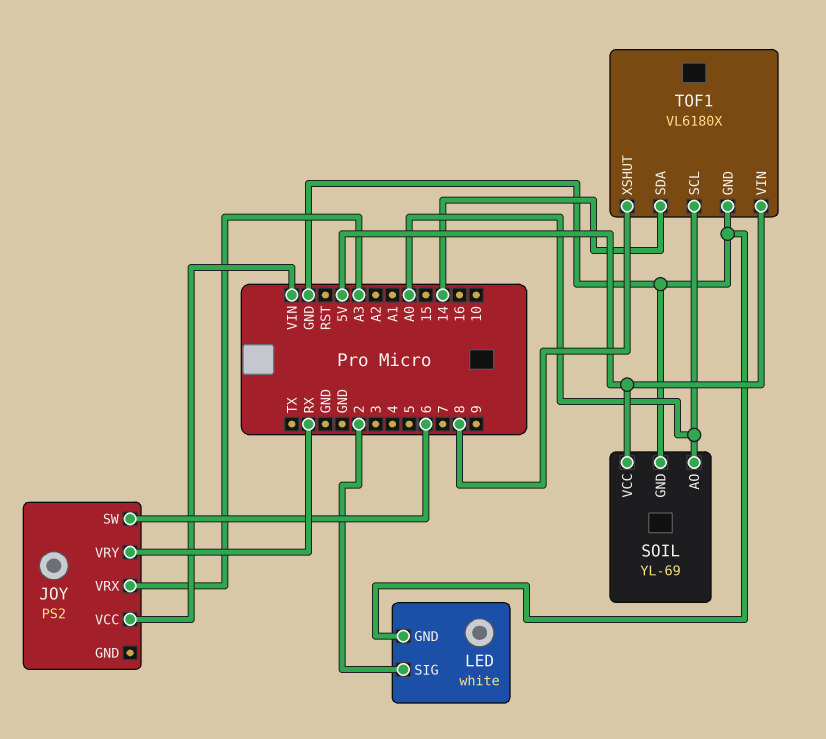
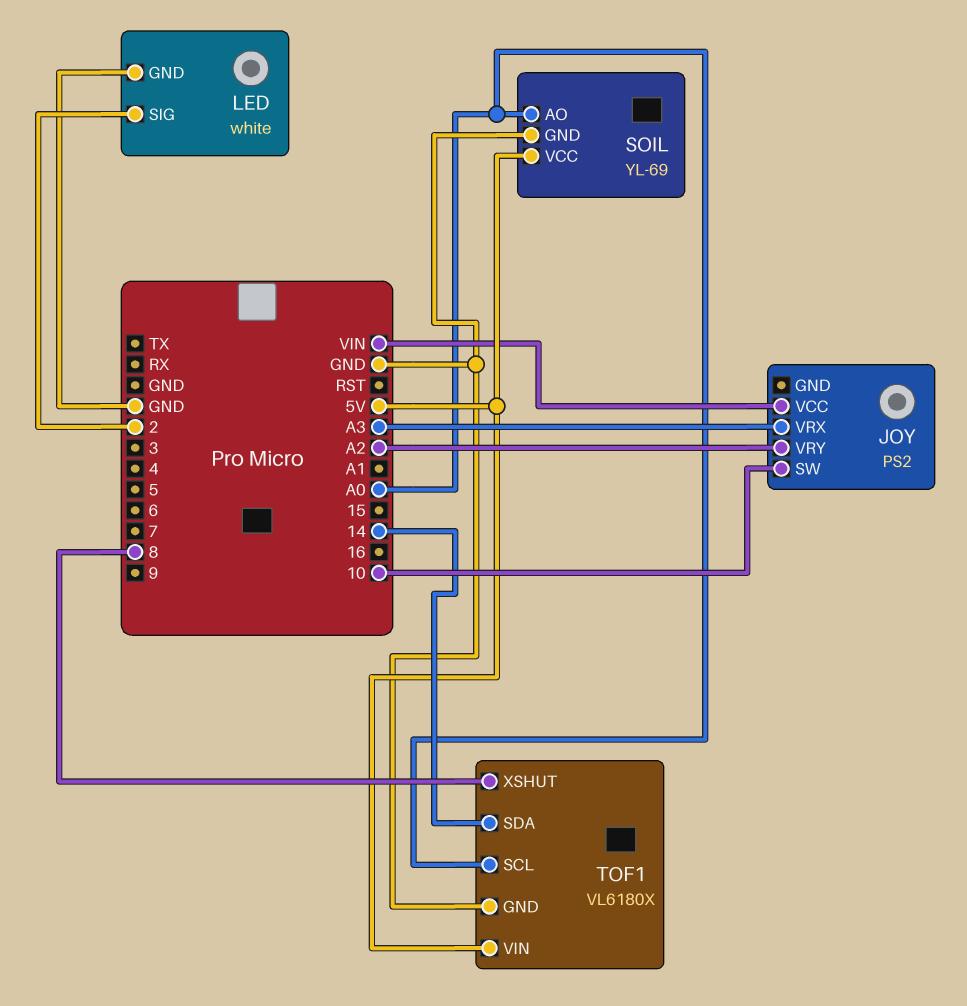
JOY pin SW: 6 -> 10
JOY pin VRY: RX -> A2

